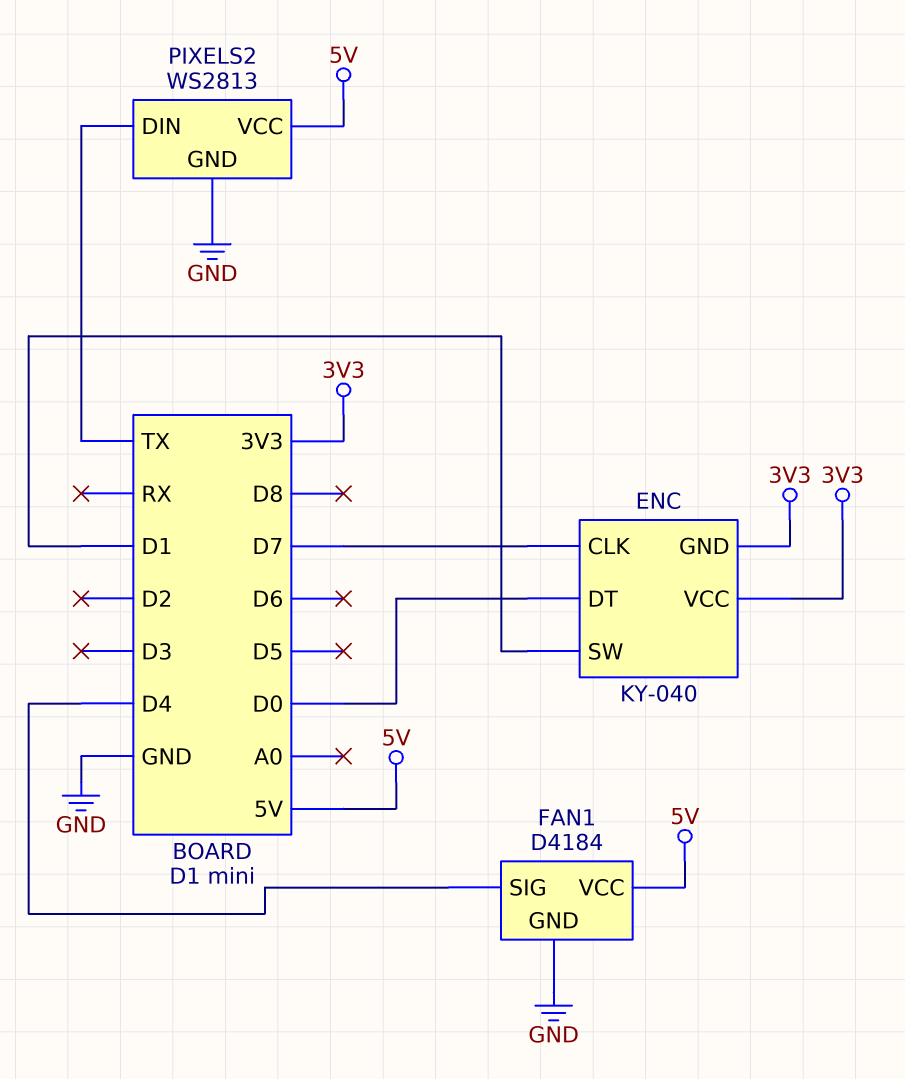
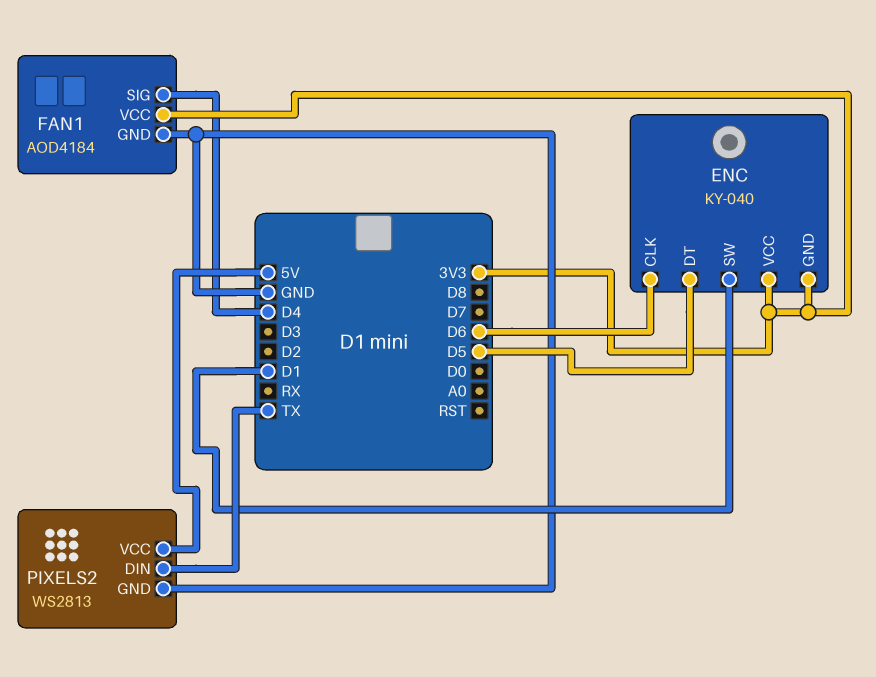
ENC pin CLK: D7 -> D6
ENC pin DT: D0 -> D5
FAN1: D4184 -> AOD4184
FAN1 pin VCC: 5V -> 3V3

